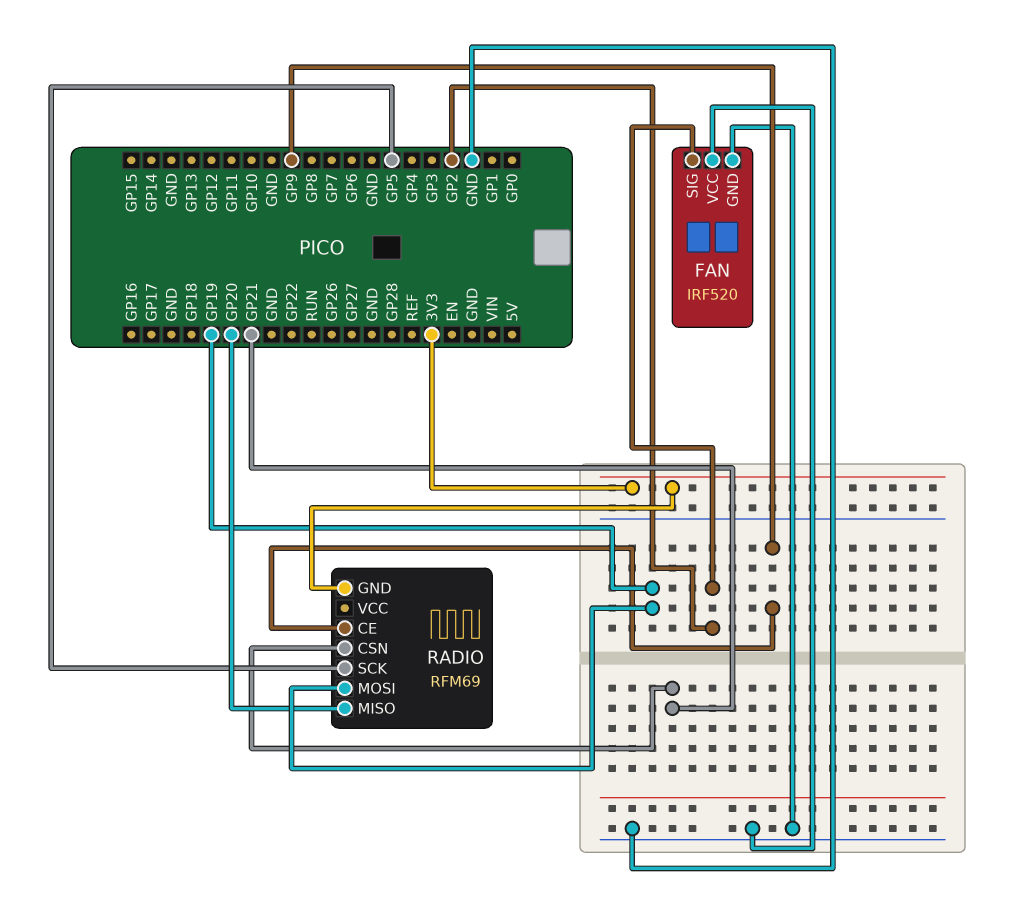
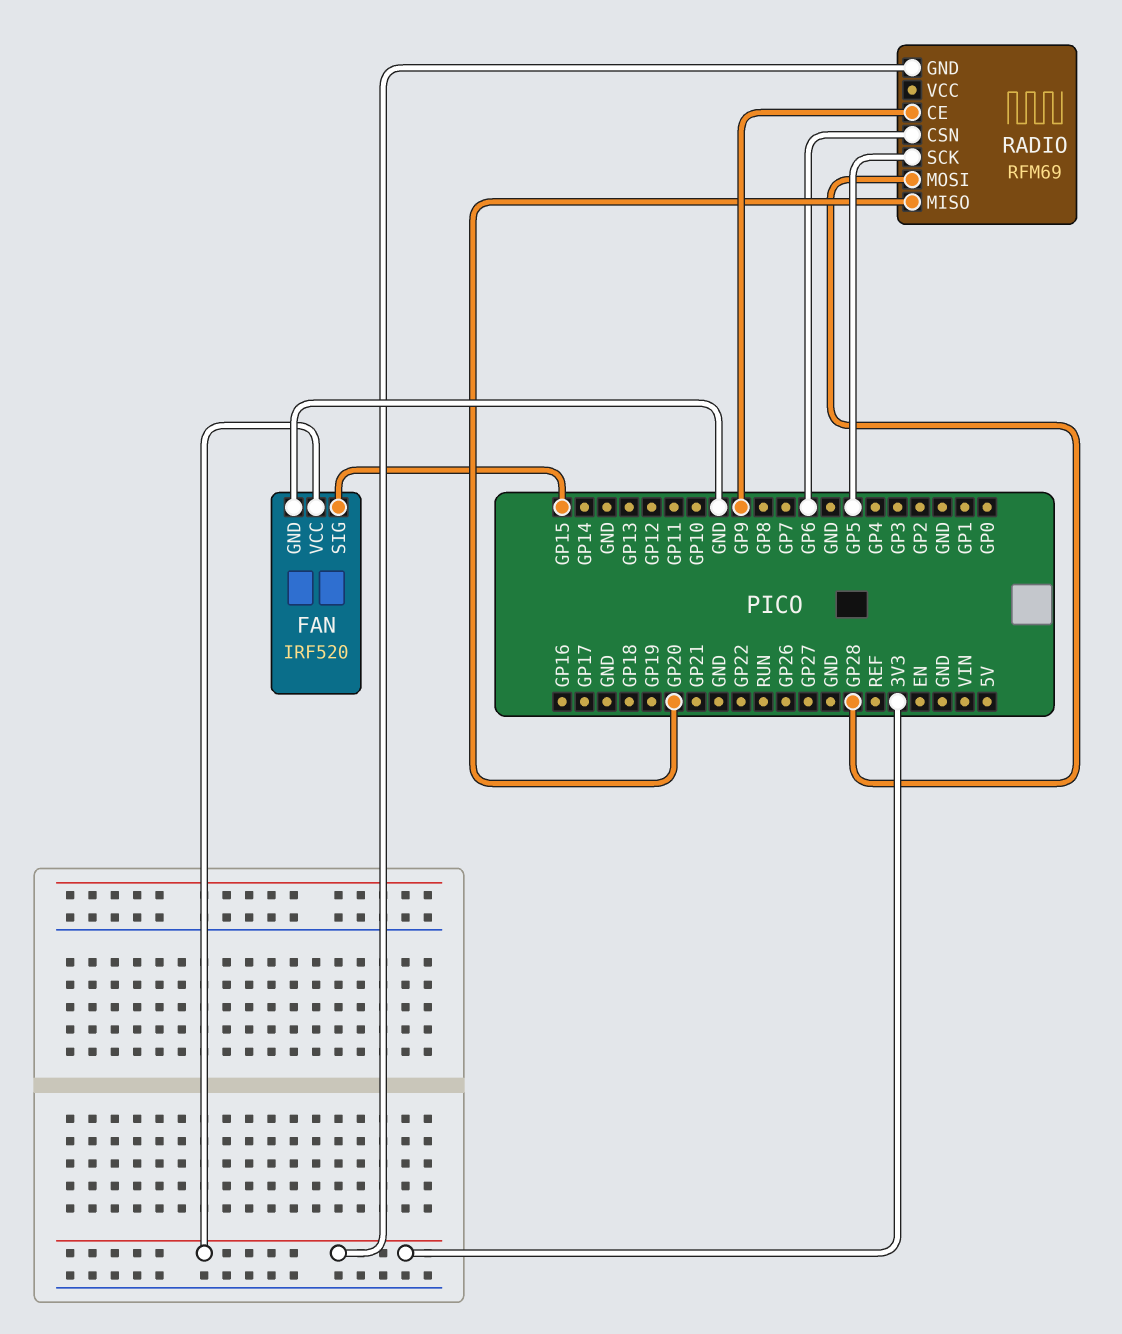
FAN pin SIG: GP2 -> GP15
FAN pin VCC: GND -> 3V3
RADIO pin CSN: GP21 -> GP6
RADIO pin MOSI: GP19 -> GP28

